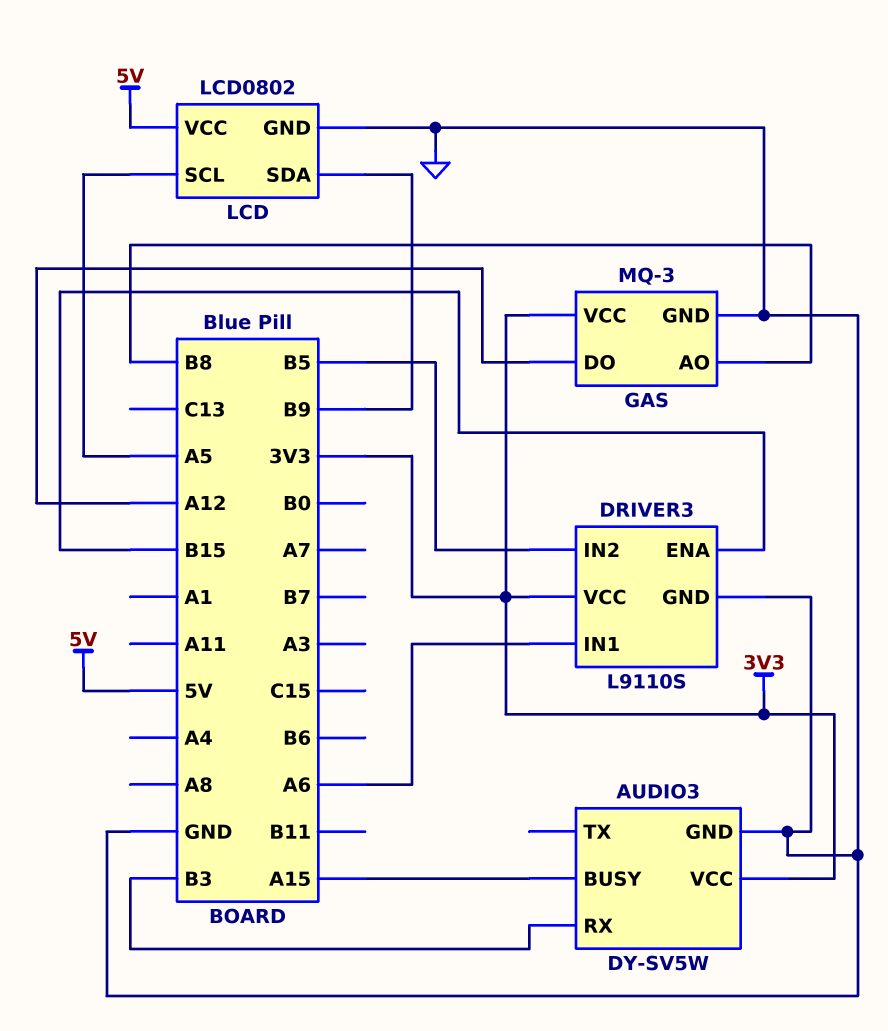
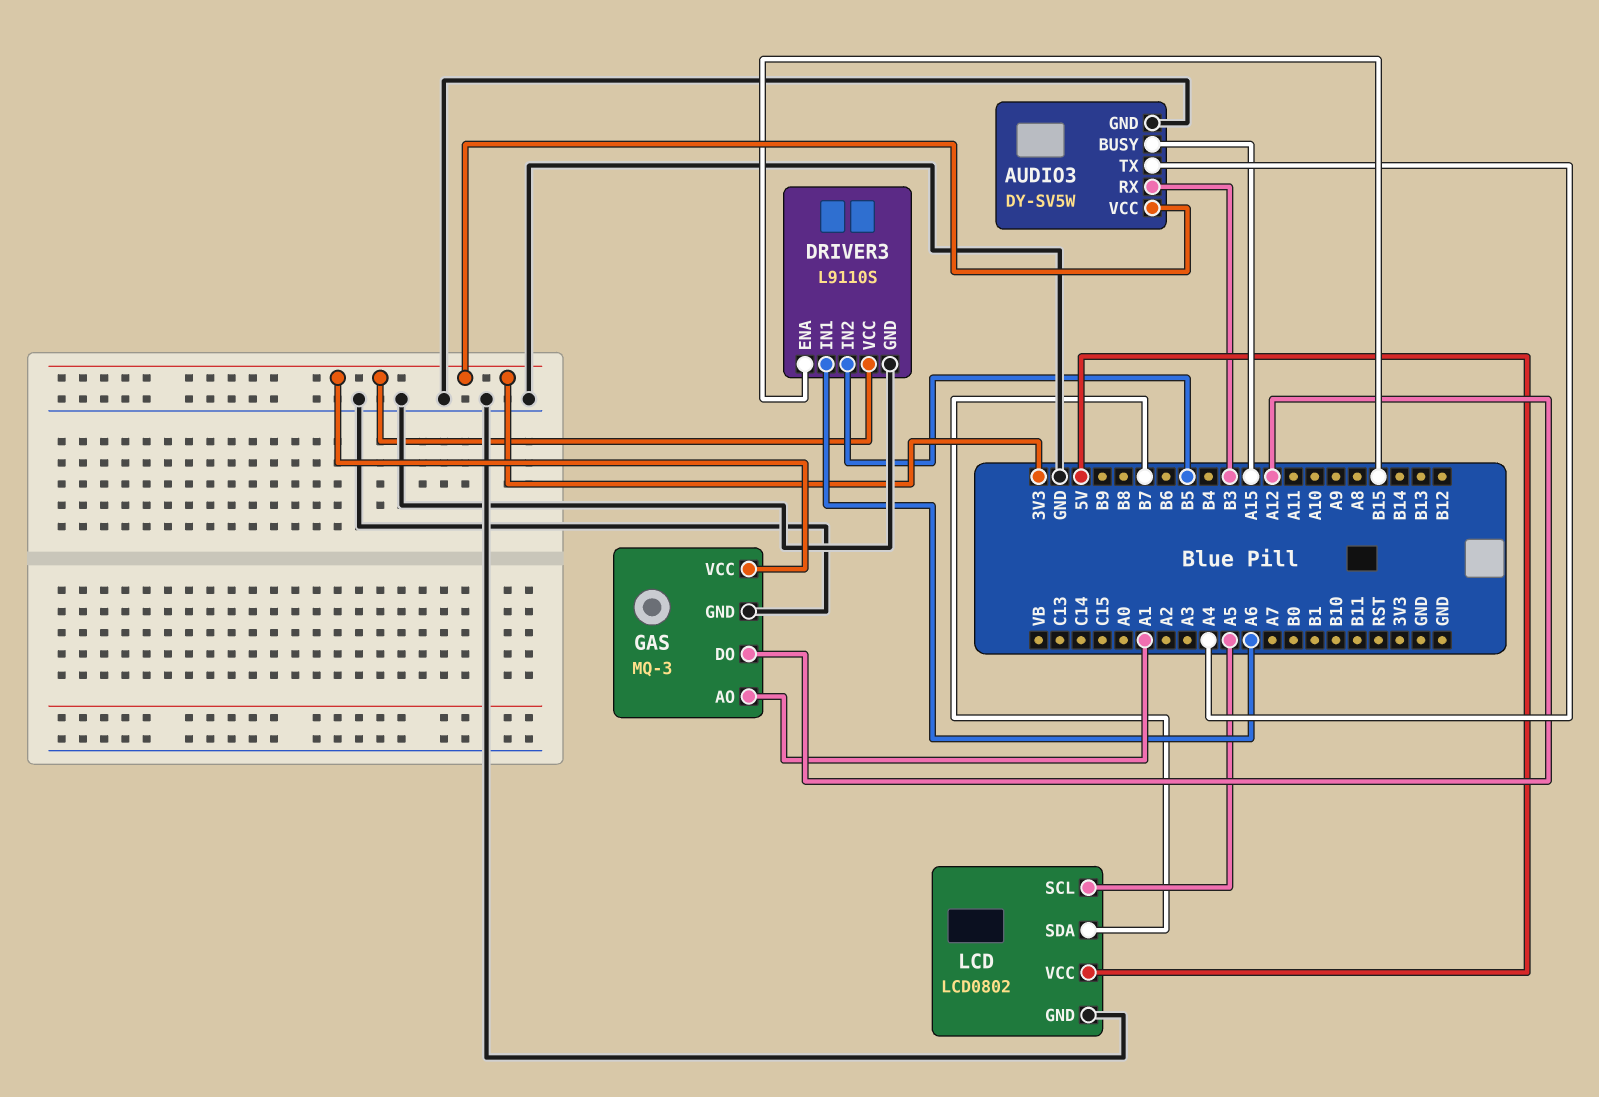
AUDIO3 pin TX: none -> A4
GAS pin AO: B8 -> A1
LCD pin SDA: B9 -> B7

